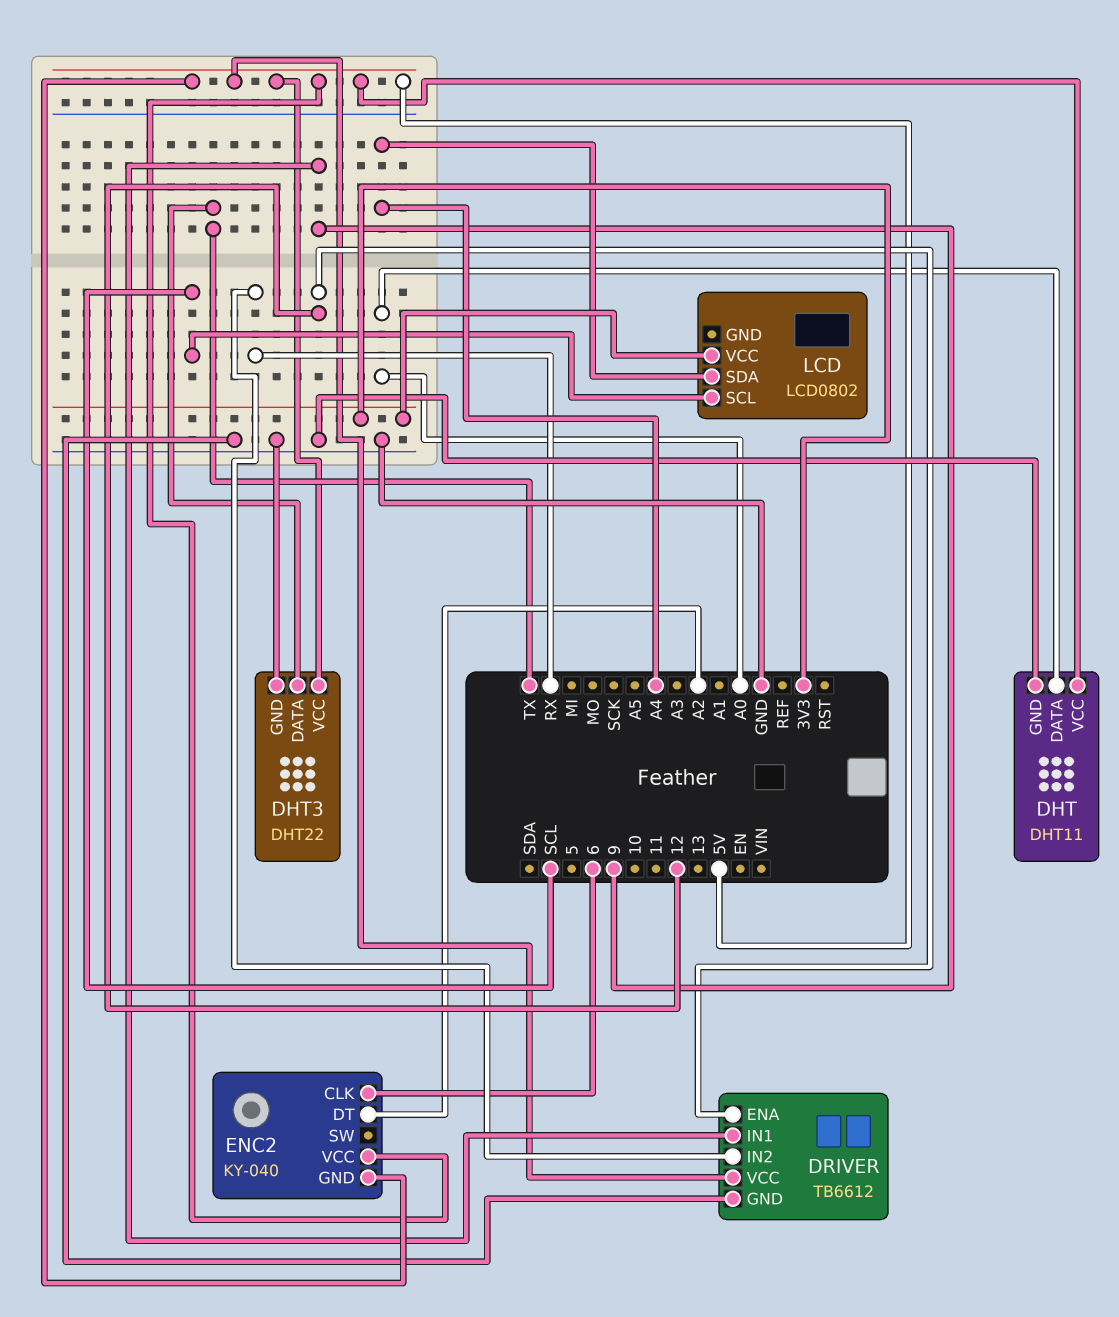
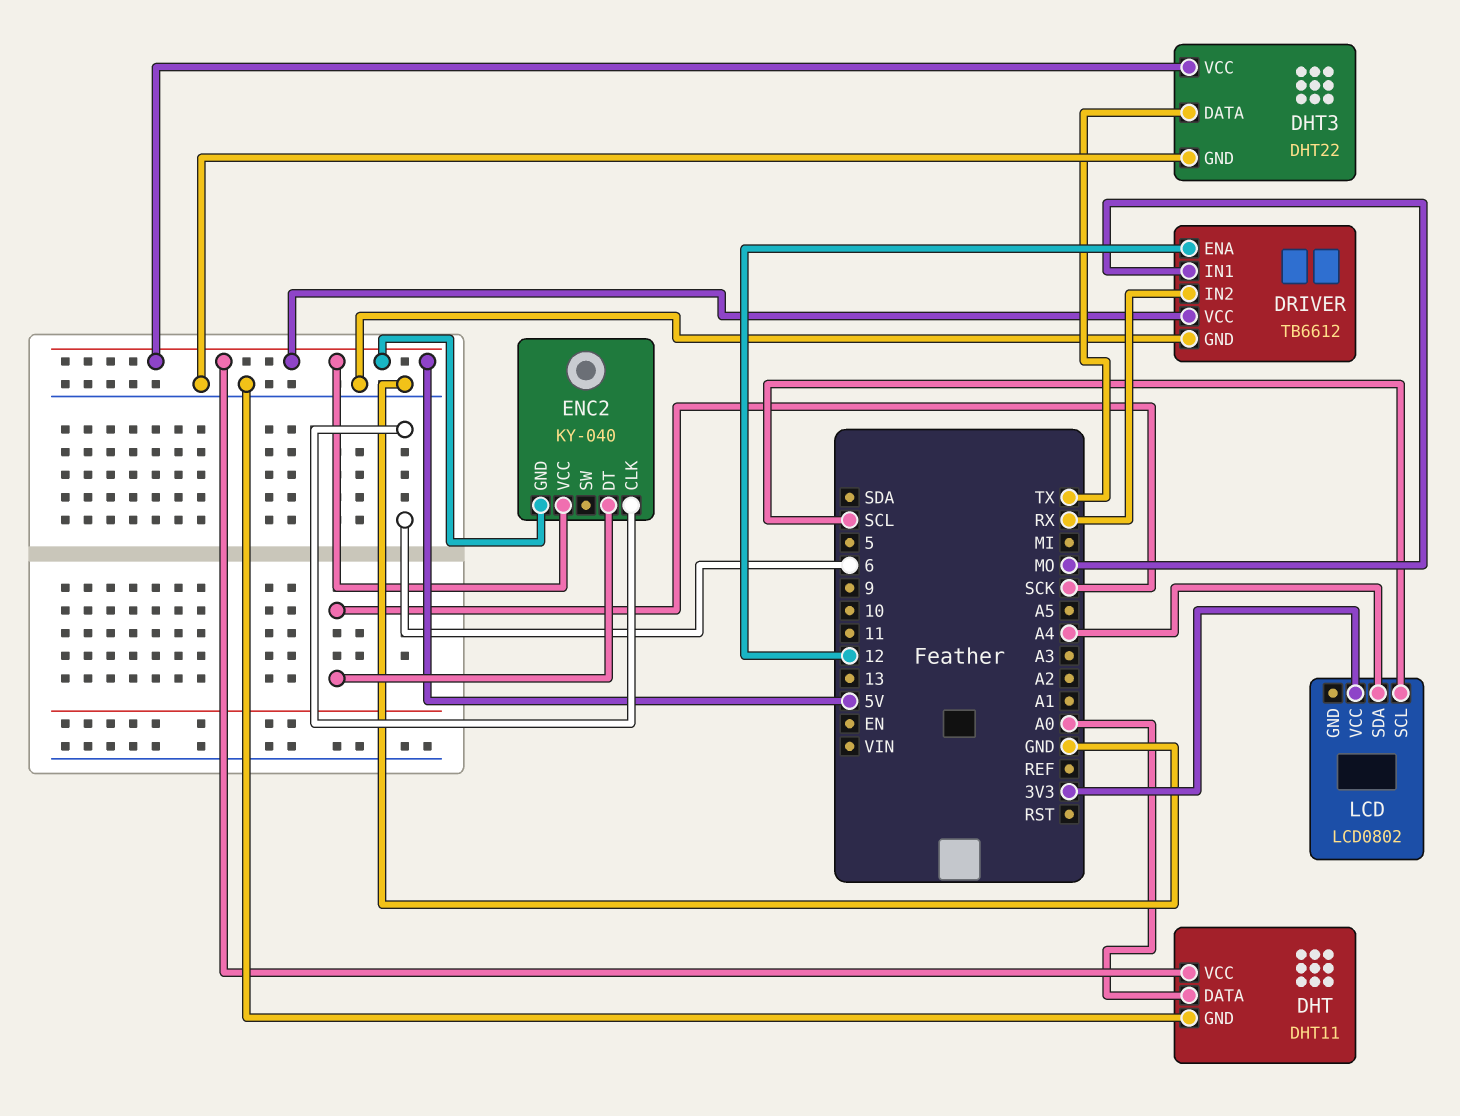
DRIVER pin IN1: 9 -> MO
ENC2 pin DT: A2 -> SCK

